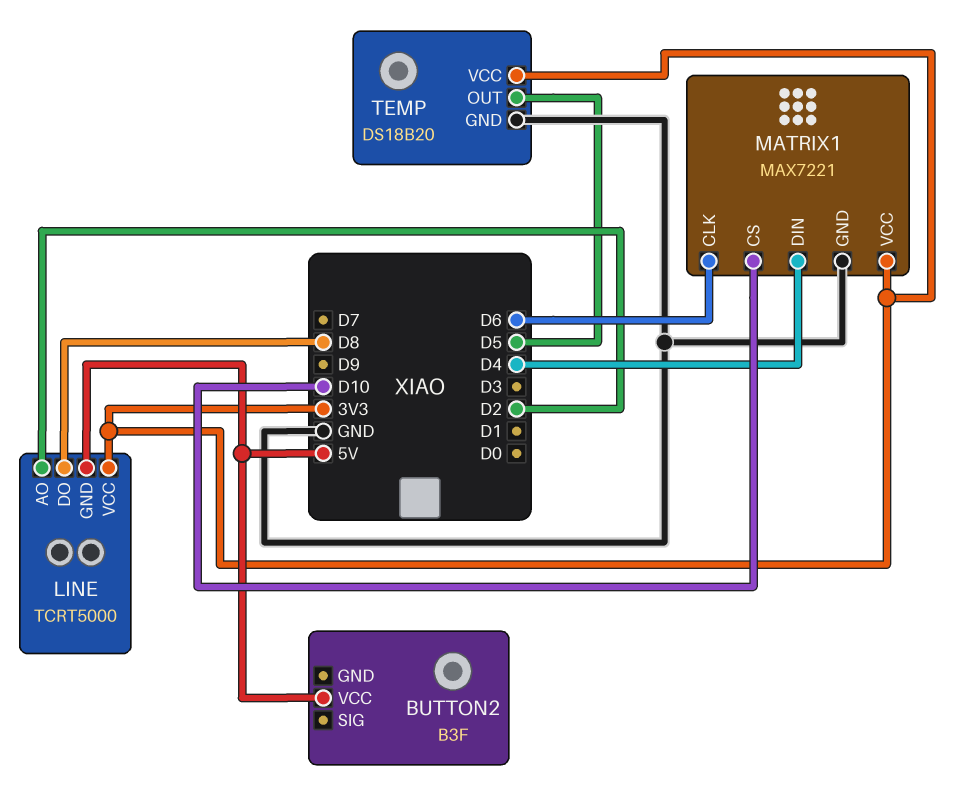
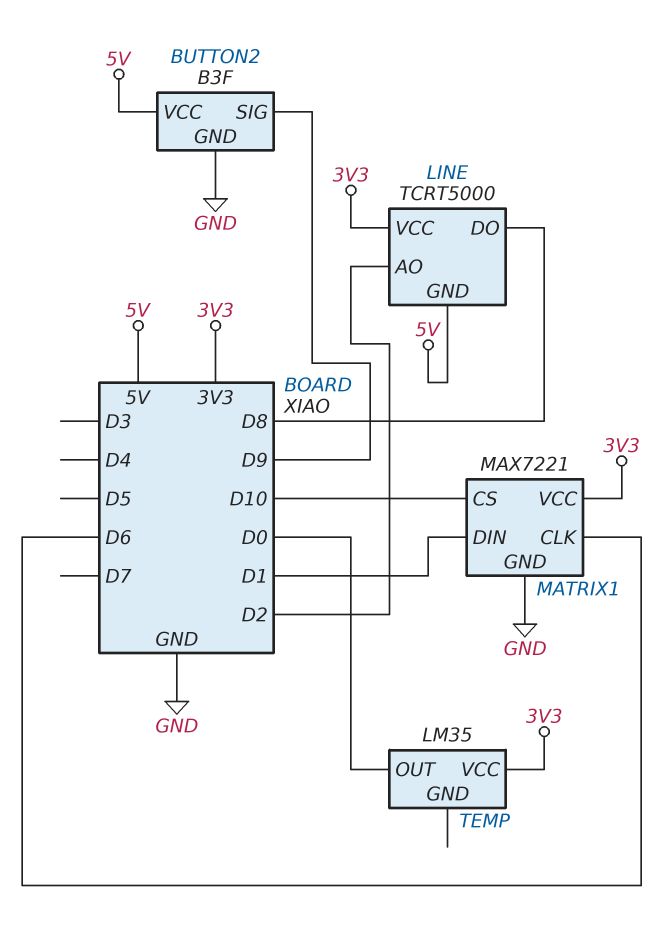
BUTTON2 pin GND: none -> GND
BUTTON2 pin SIG: none -> D9
MATRIX1 pin DIN: D4 -> D1
TEMP: DS18B20 -> LM35
TEMP pin GND: GND -> none
TEMP pin OUT: D5 -> D0

